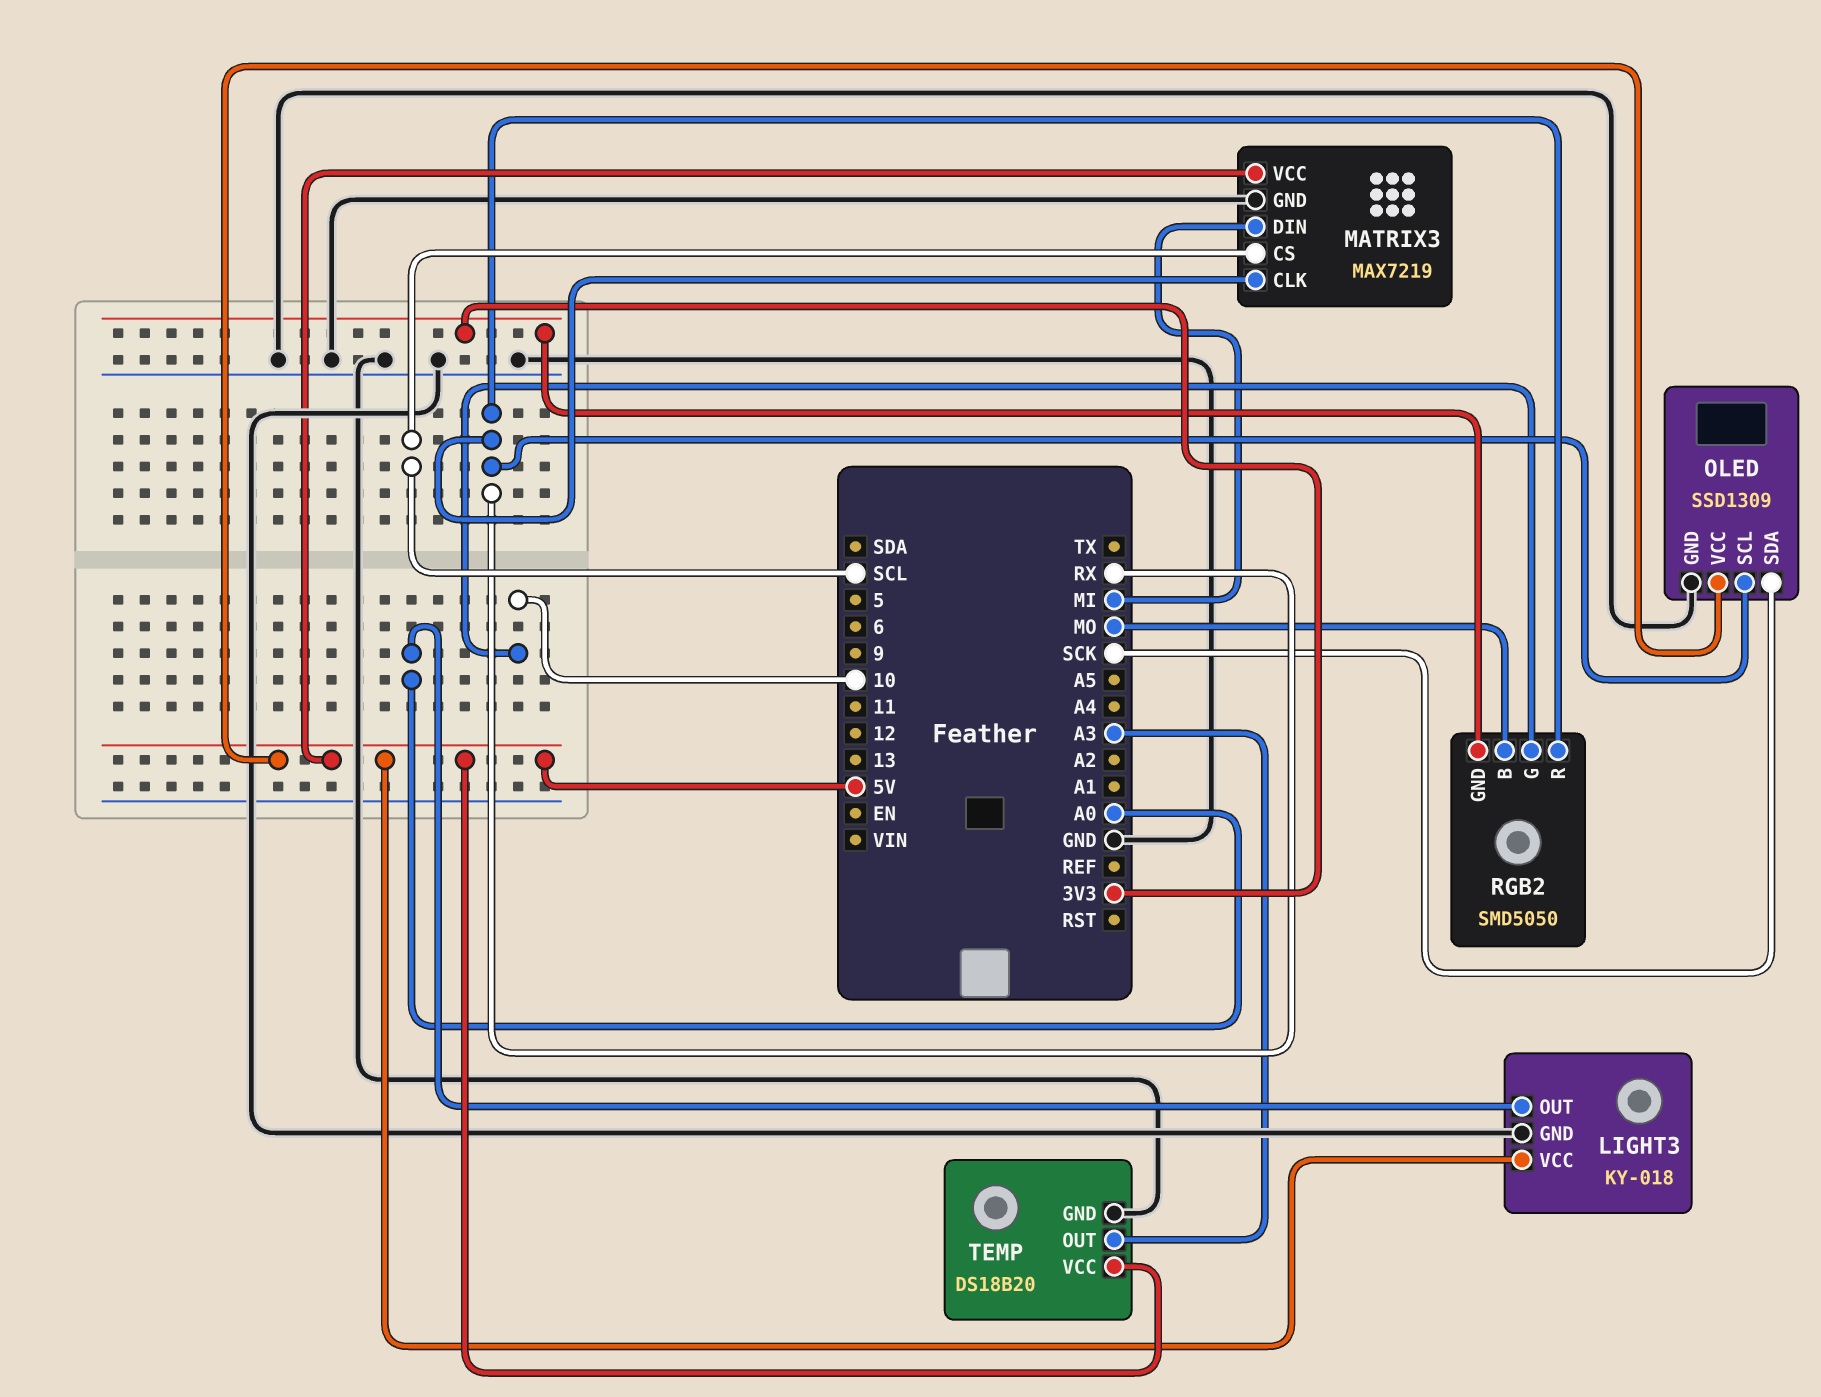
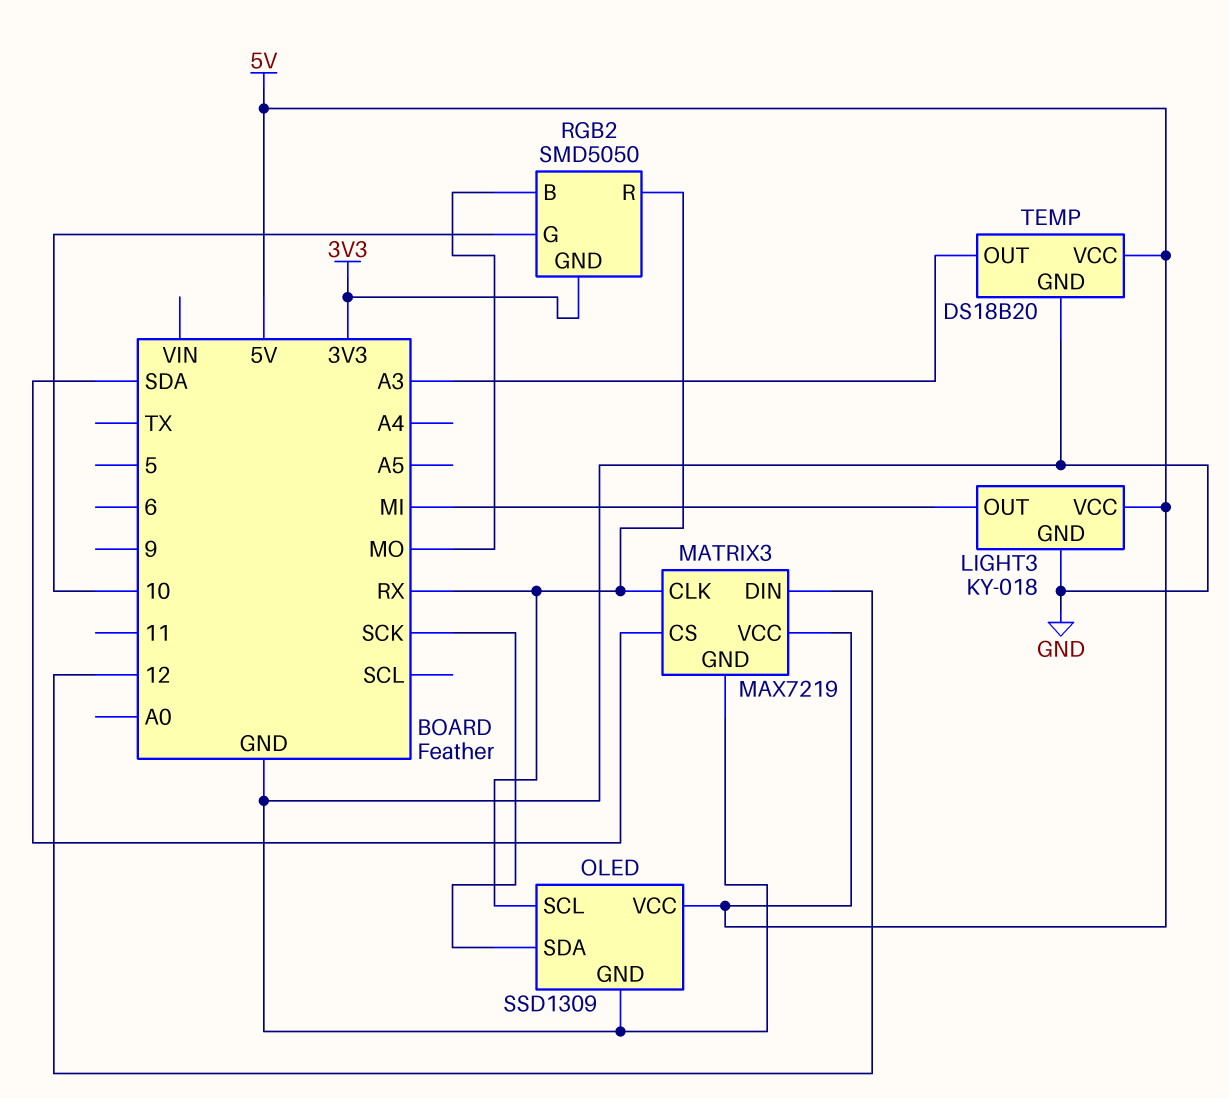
LIGHT3 pin OUT: A0 -> MI
MATRIX3 pin CS: SCL -> SDA
MATRIX3 pin DIN: MI -> 12

